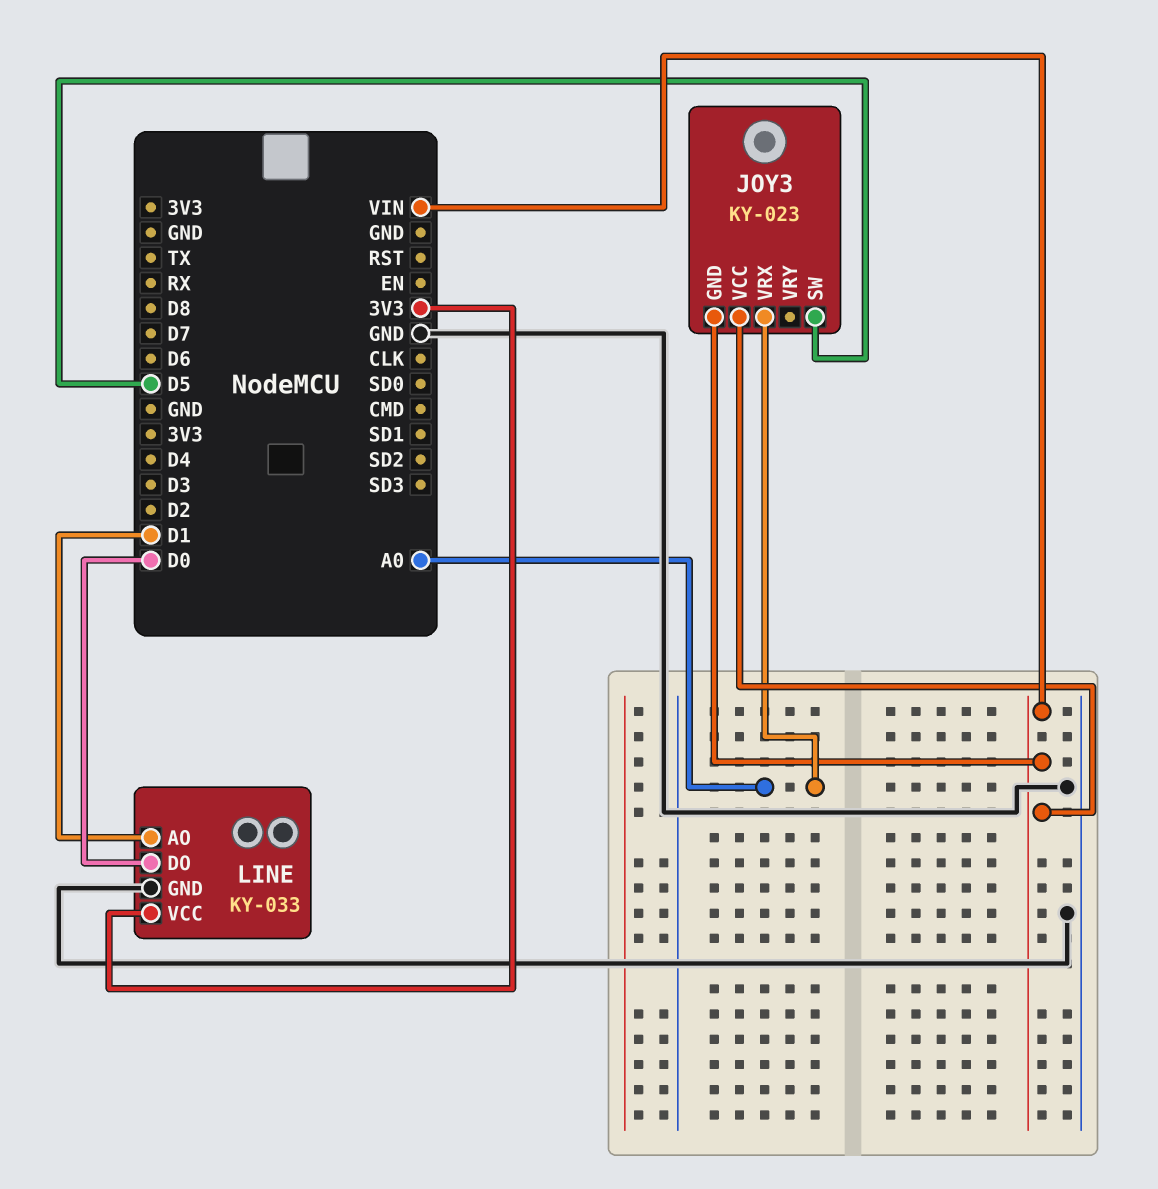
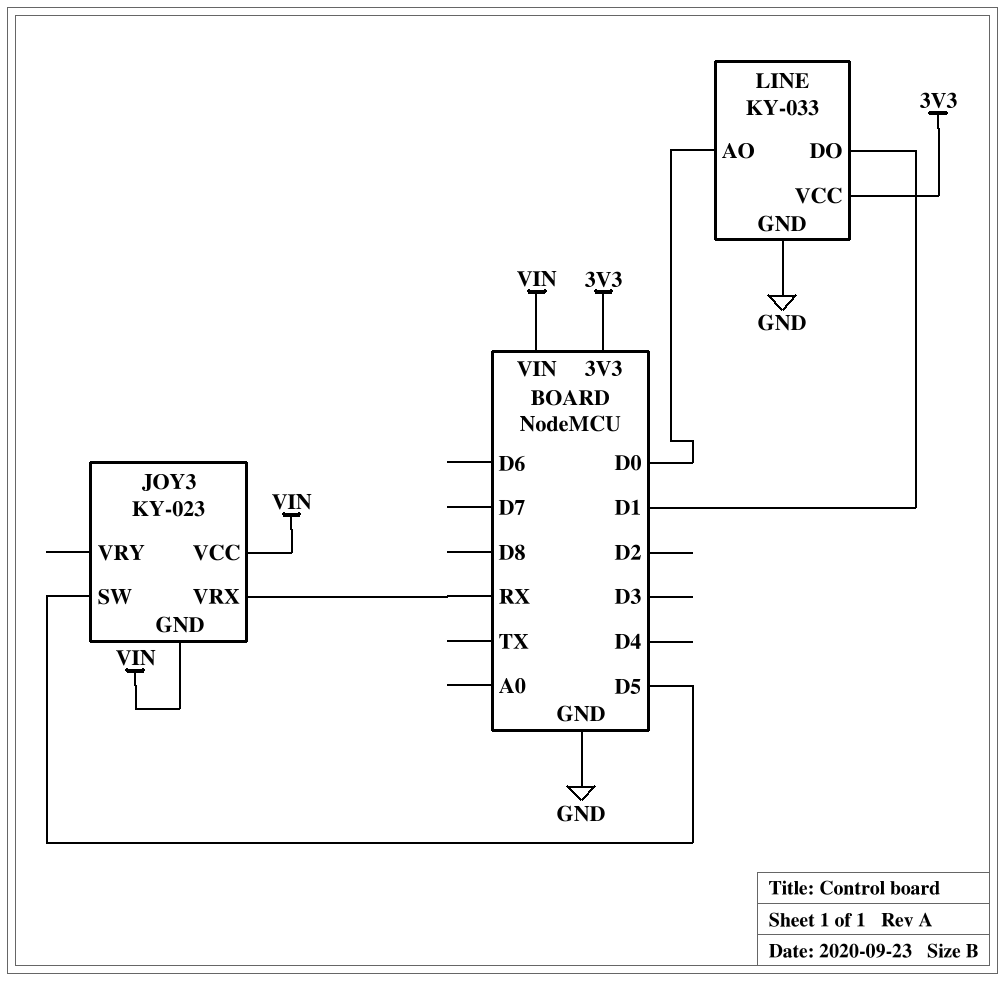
JOY3 pin VRX: A0 -> RX
LINE pin AO: D1 -> D0
LINE pin DO: D0 -> D1

